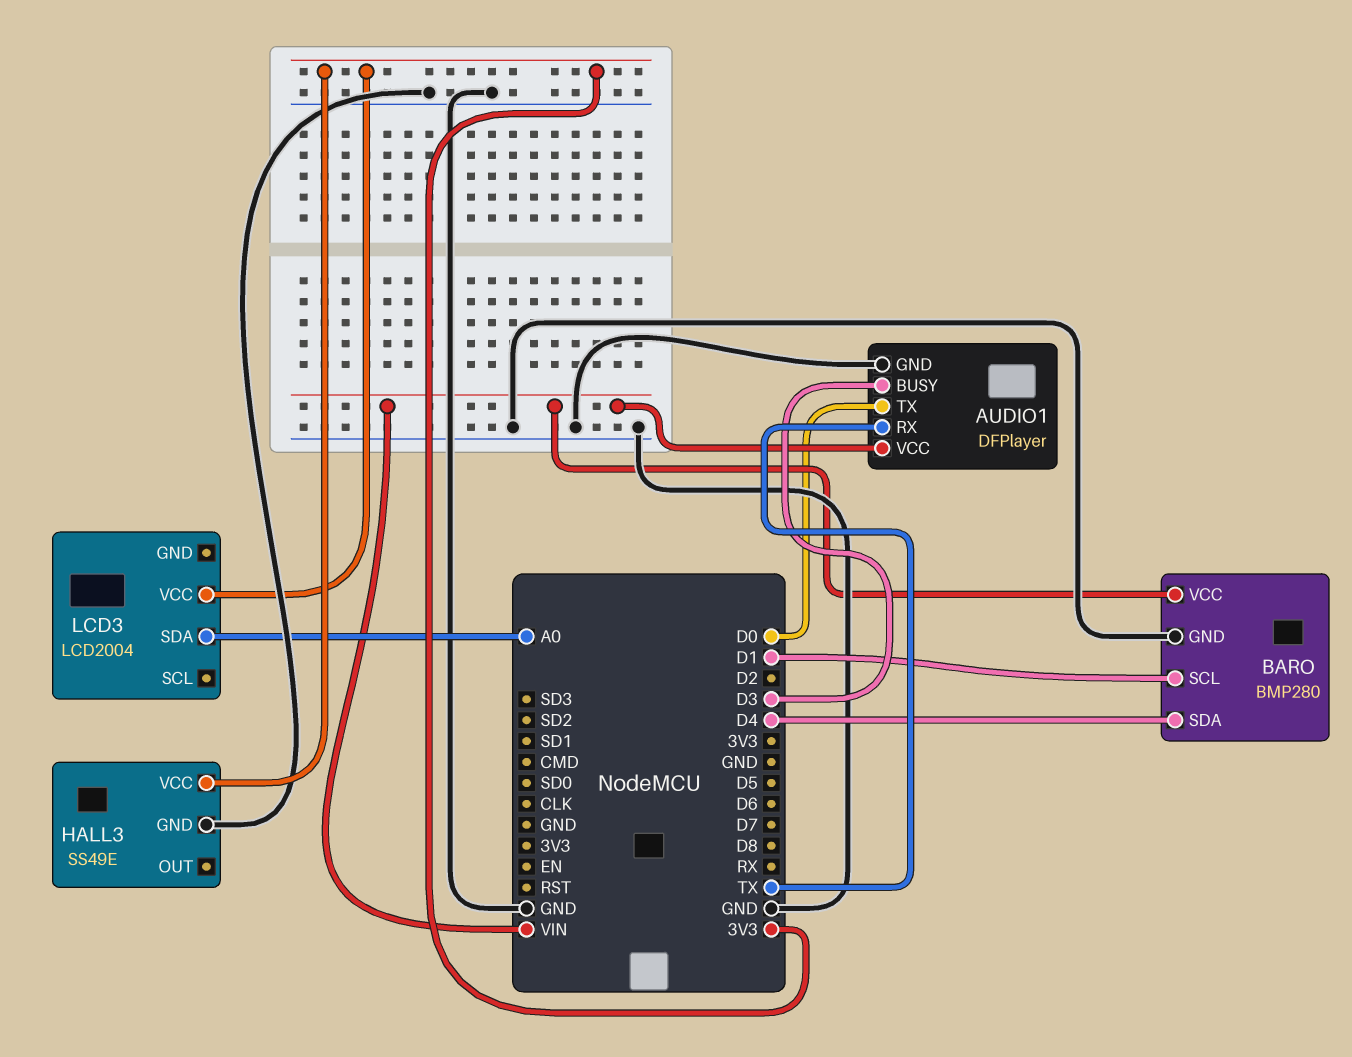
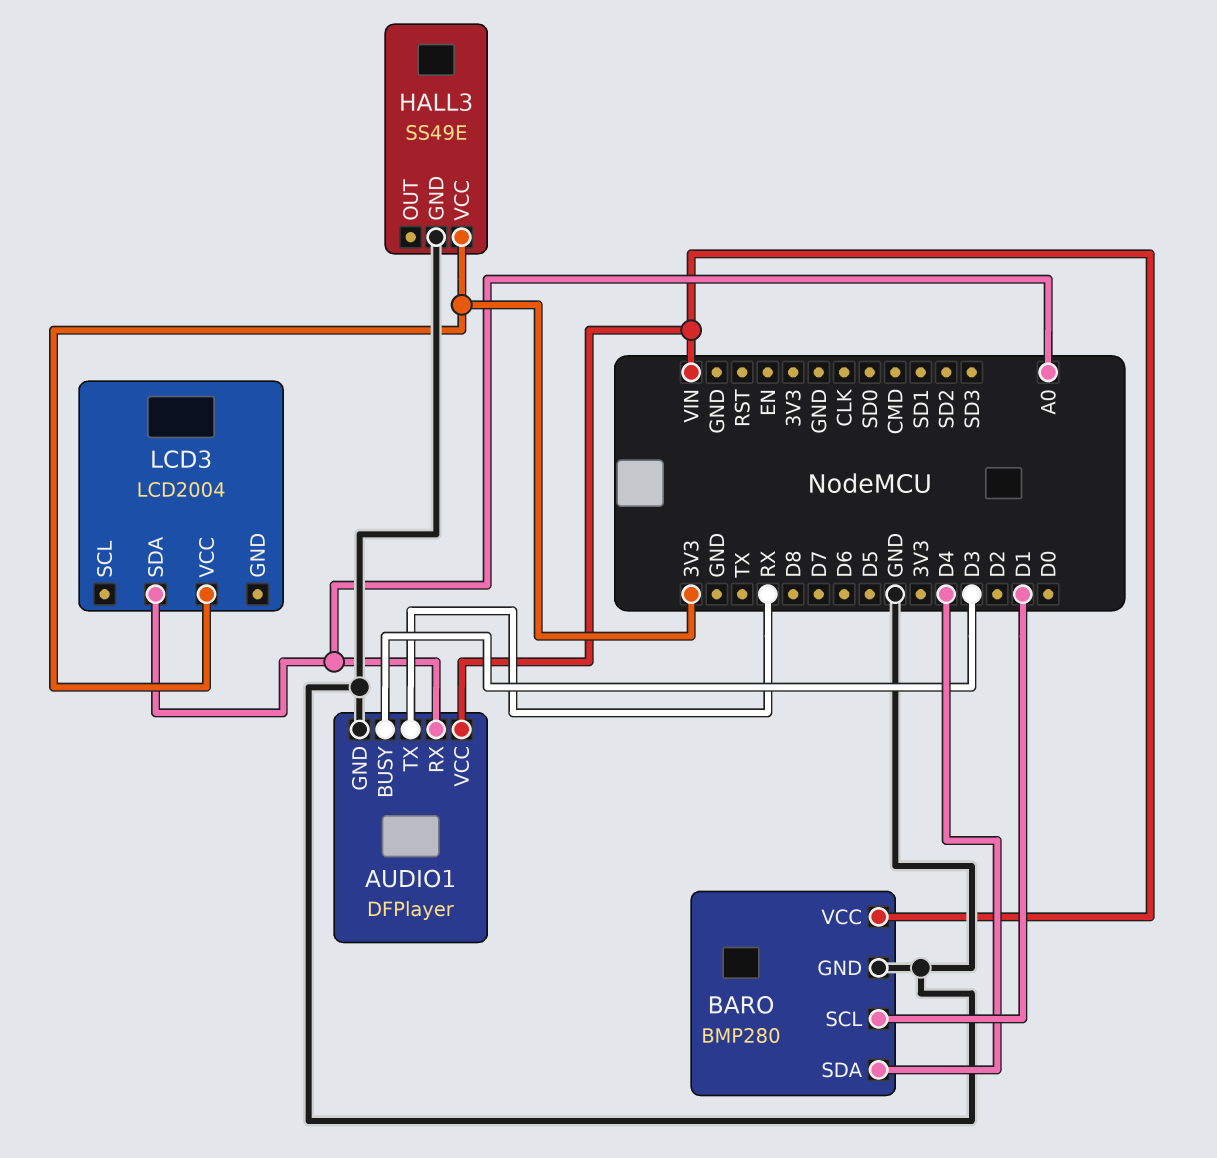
AUDIO1 pin RX: TX -> A0
AUDIO1 pin TX: D0 -> RX

